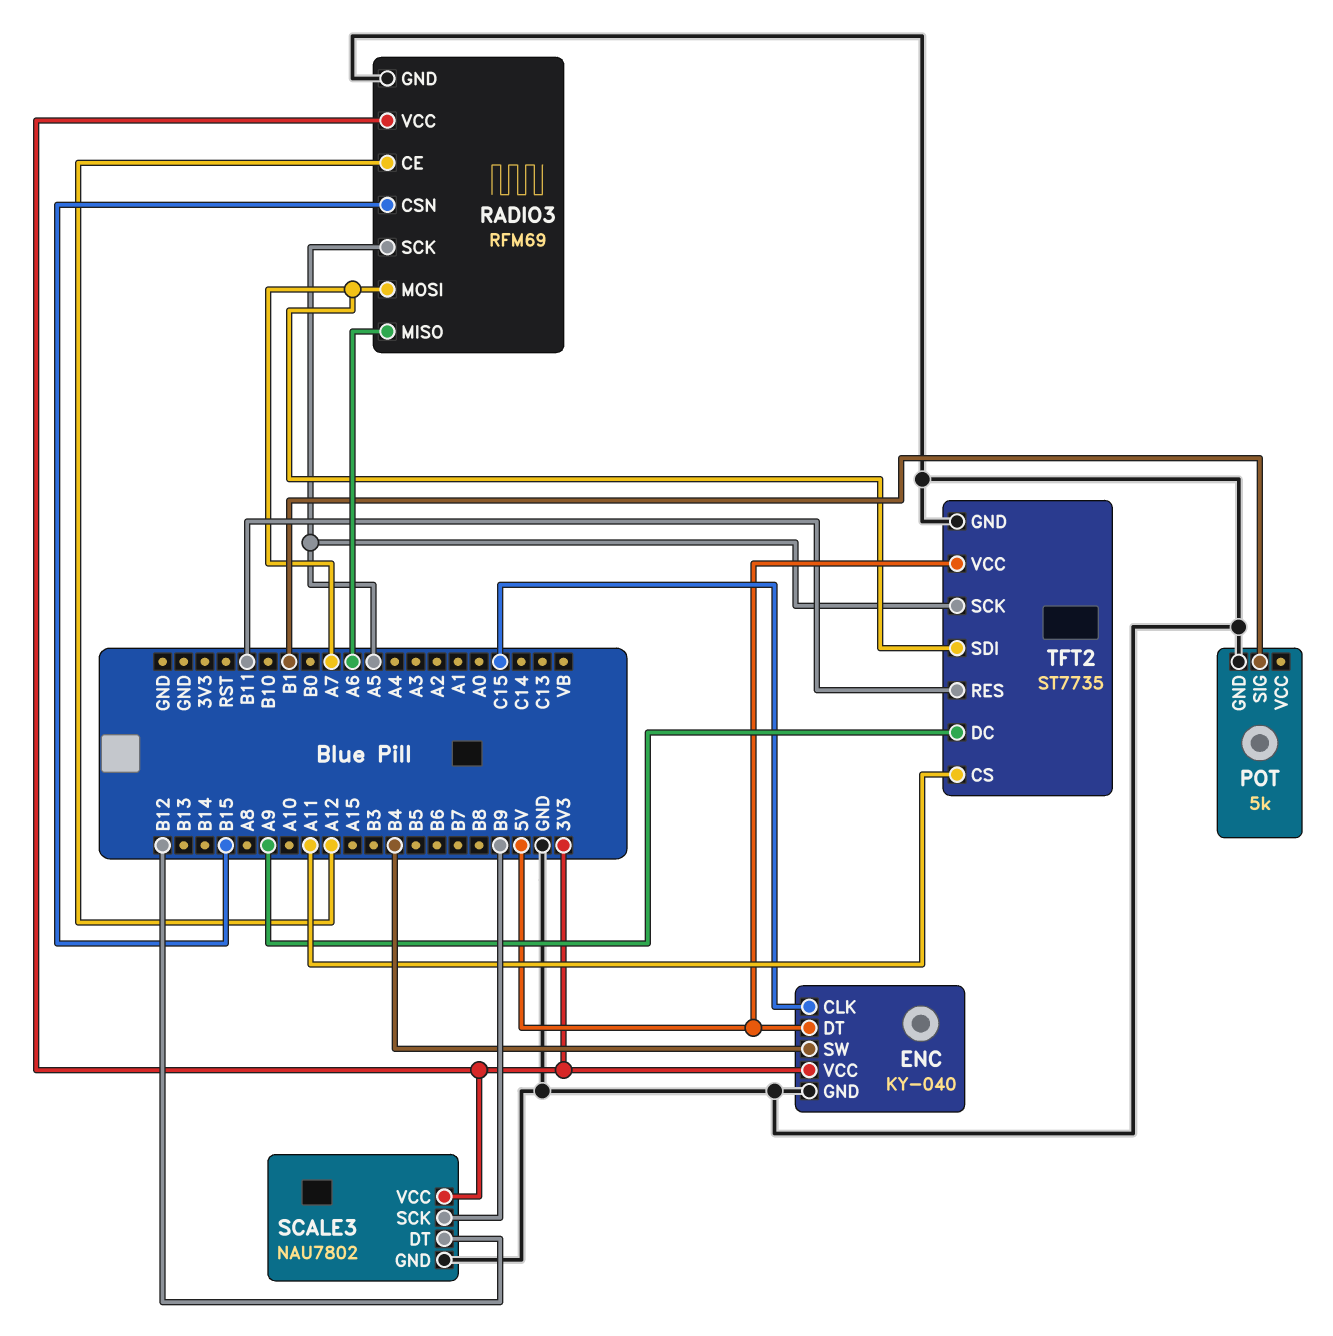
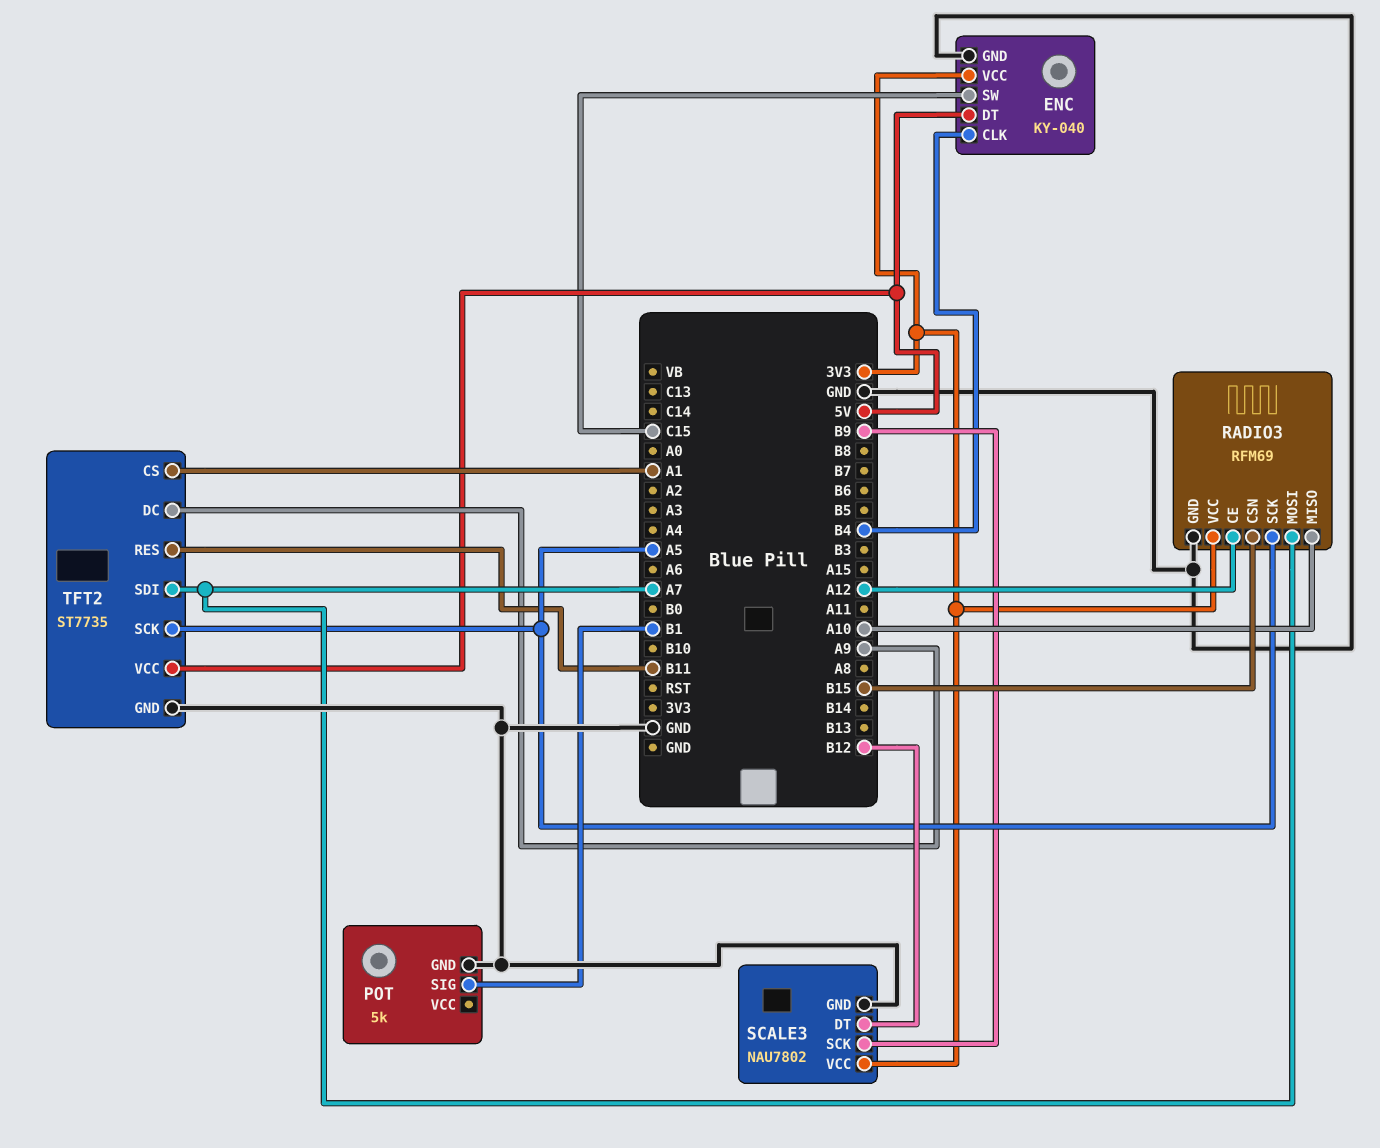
ENC pin CLK: C15 -> B4
ENC pin SW: B4 -> C15
RADIO3 pin MISO: A6 -> A10
TFT2 pin CS: A11 -> A1

